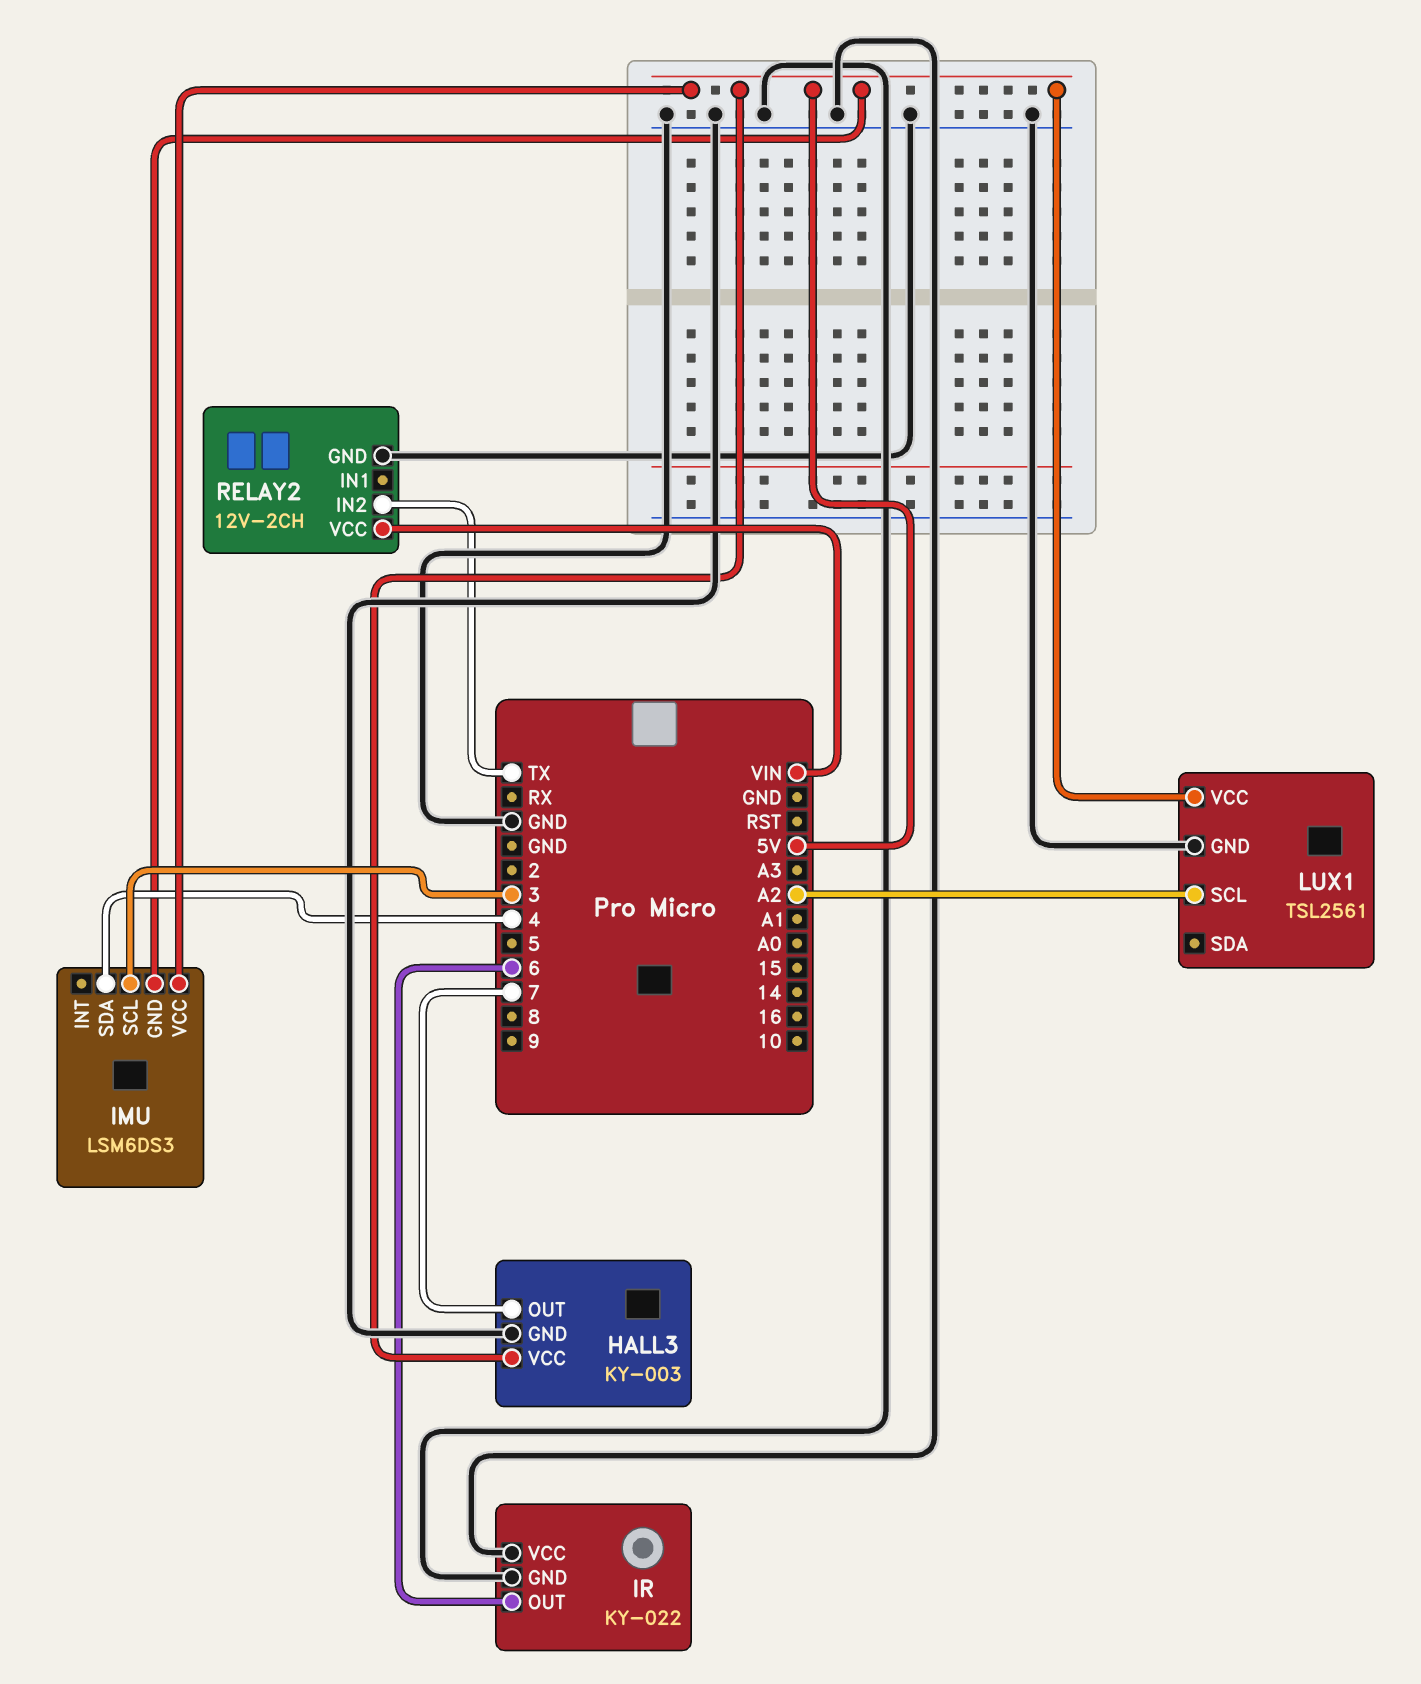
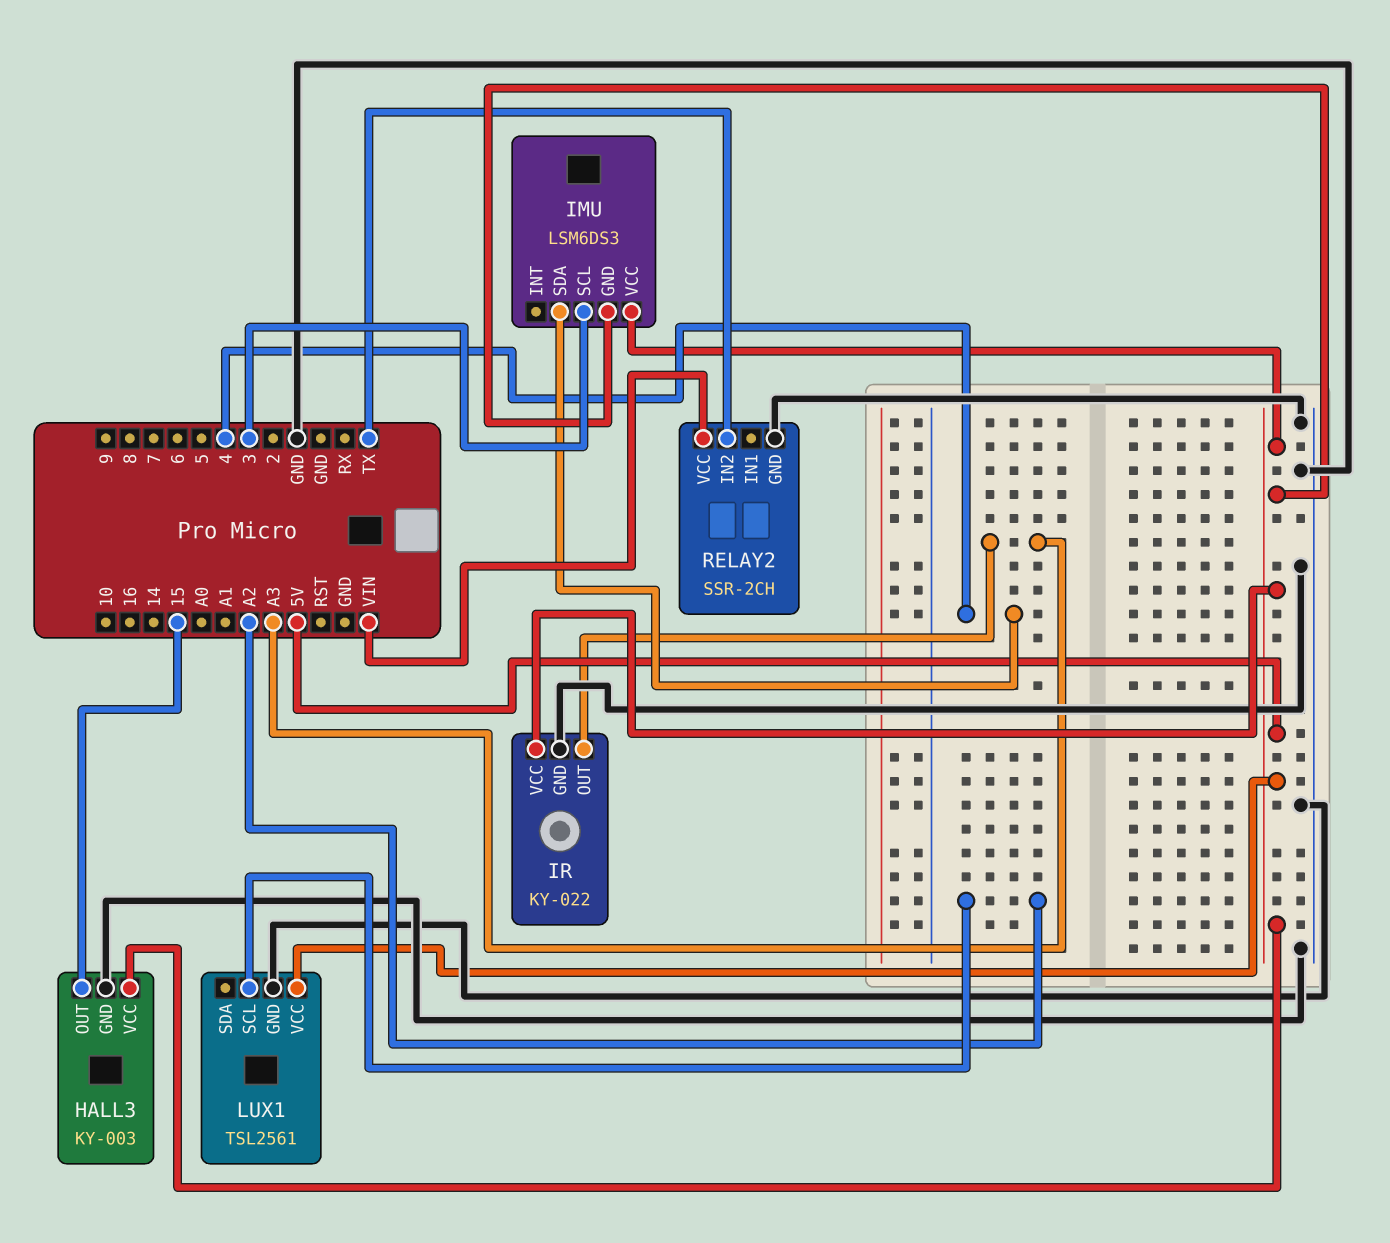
HALL3 pin OUT: 7 -> 15
IR pin OUT: 6 -> A3
IR pin VCC: GND -> 5V
RELAY2: 12V-2CH -> SSR-2CH

